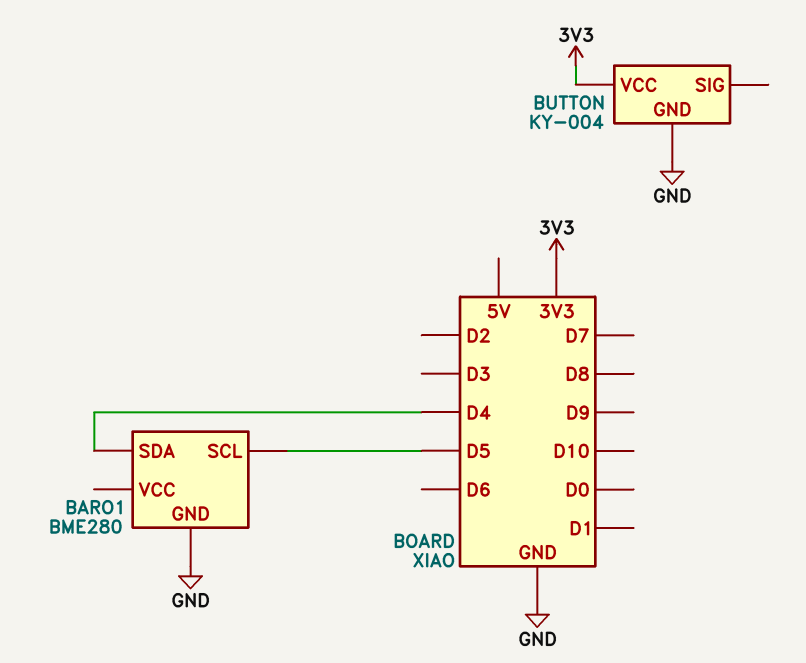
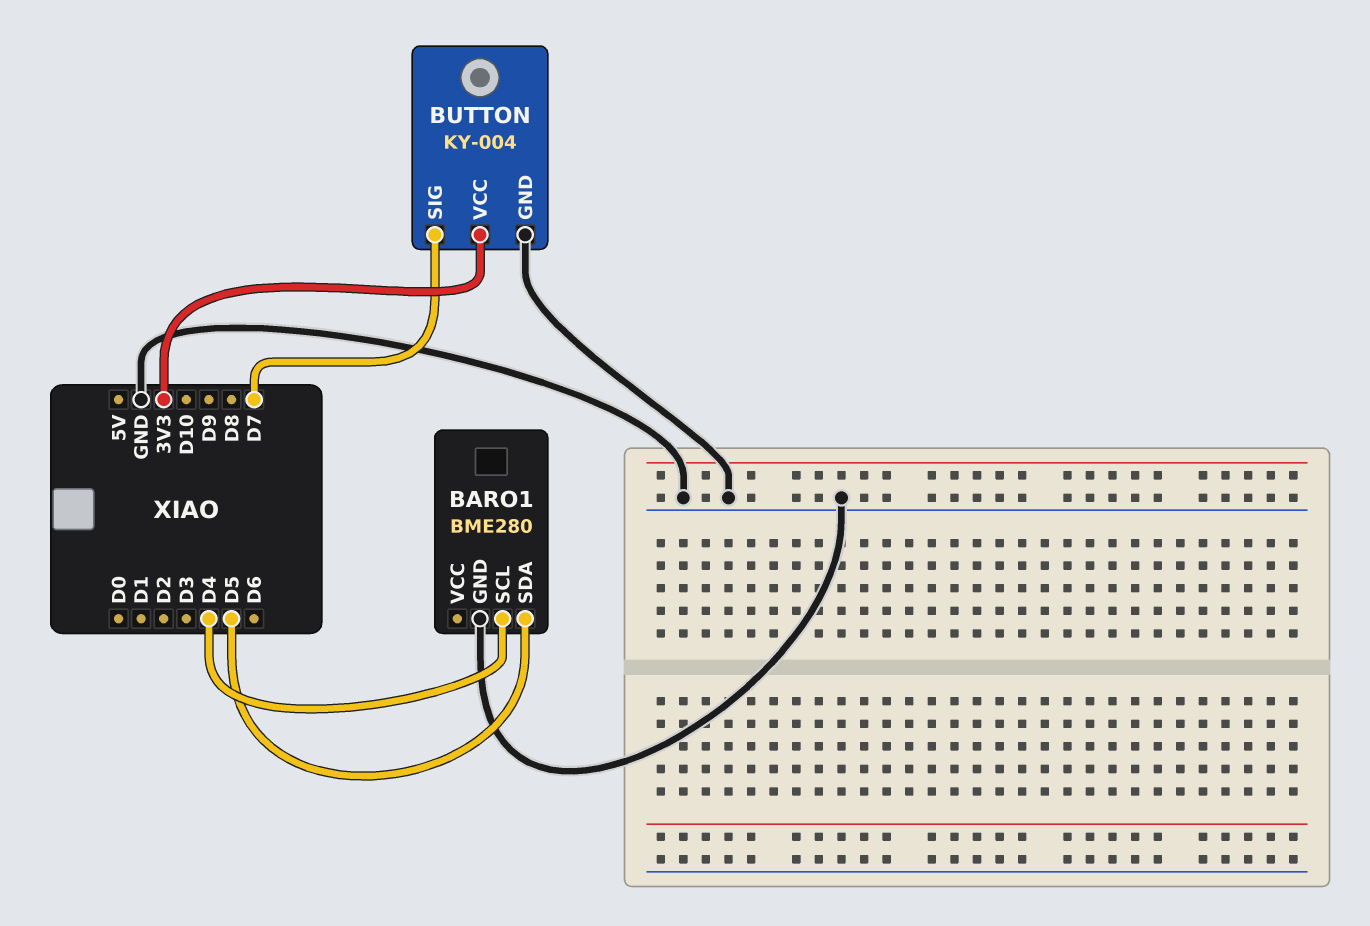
BARO1 pin SCL: D5 -> D4
BARO1 pin SDA: D4 -> D5
BUTTON pin SIG: none -> D7

